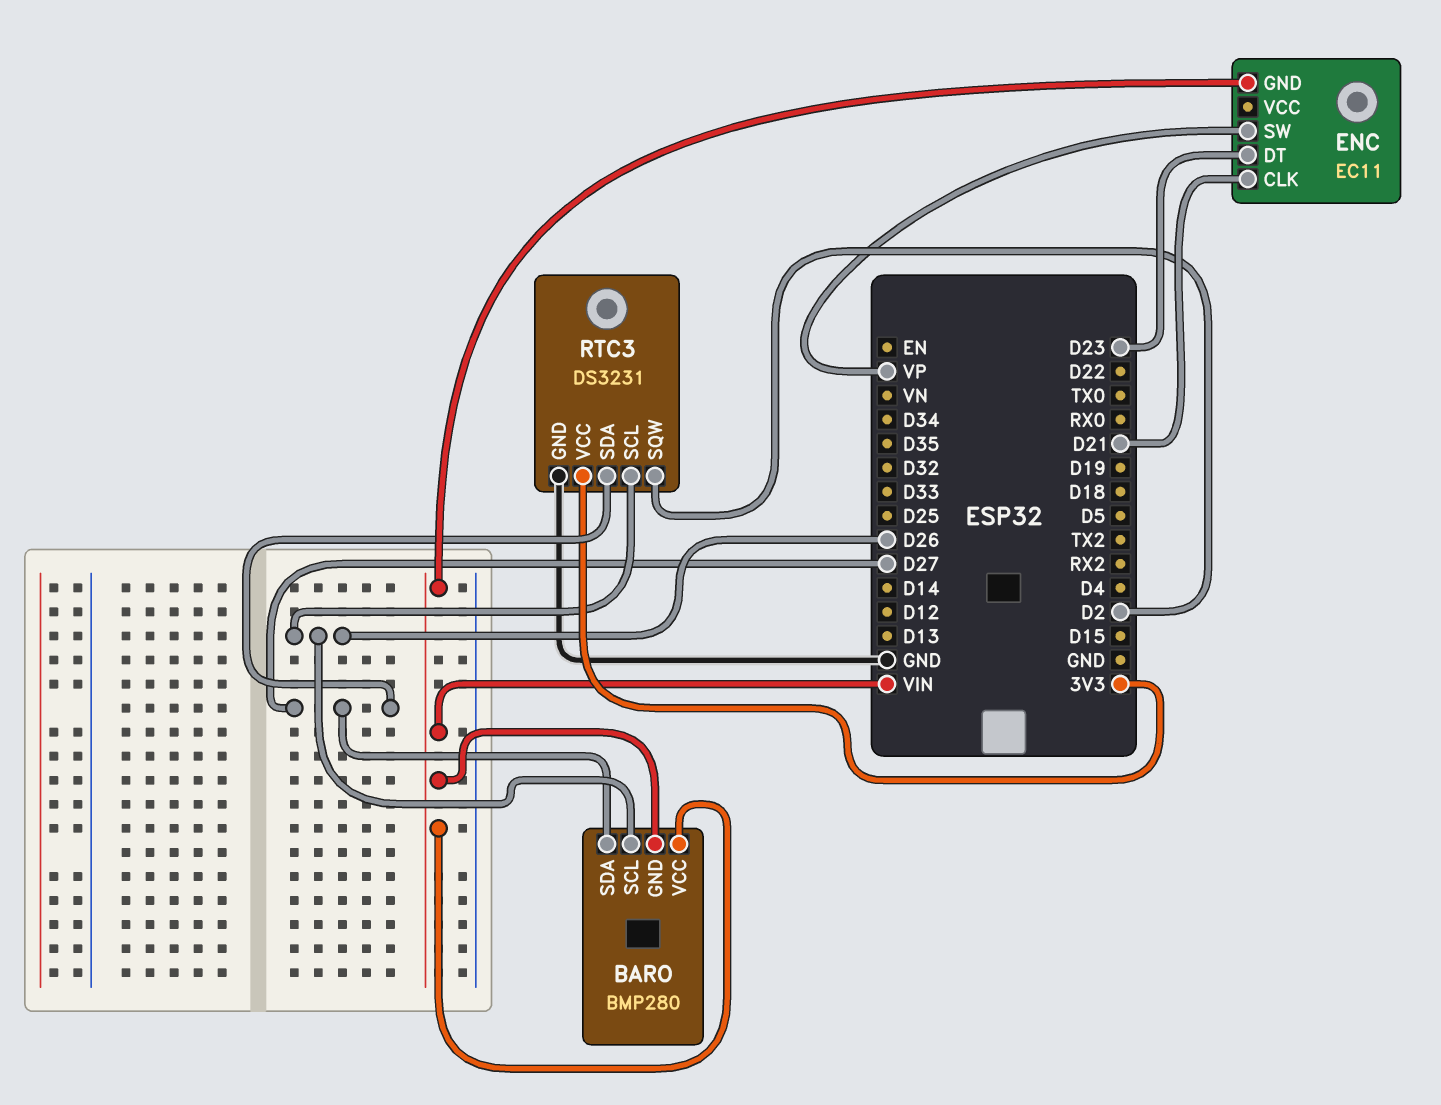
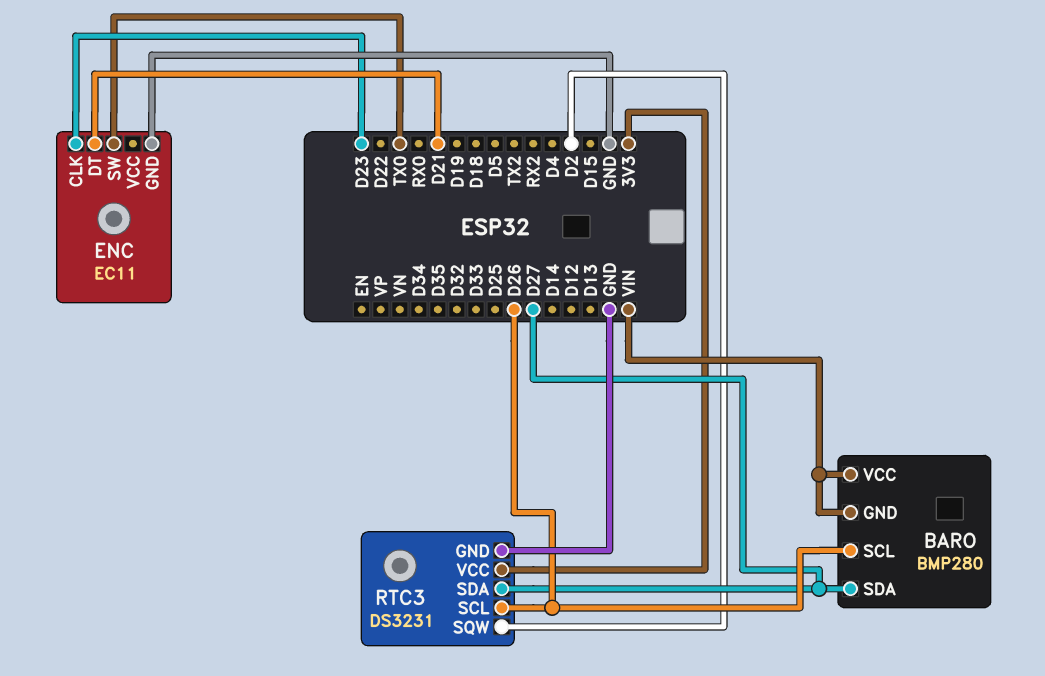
ENC pin CLK: D21 -> D23
ENC pin DT: D23 -> D21
ENC pin GND: VIN -> GND
ENC pin SW: VP -> TX0

